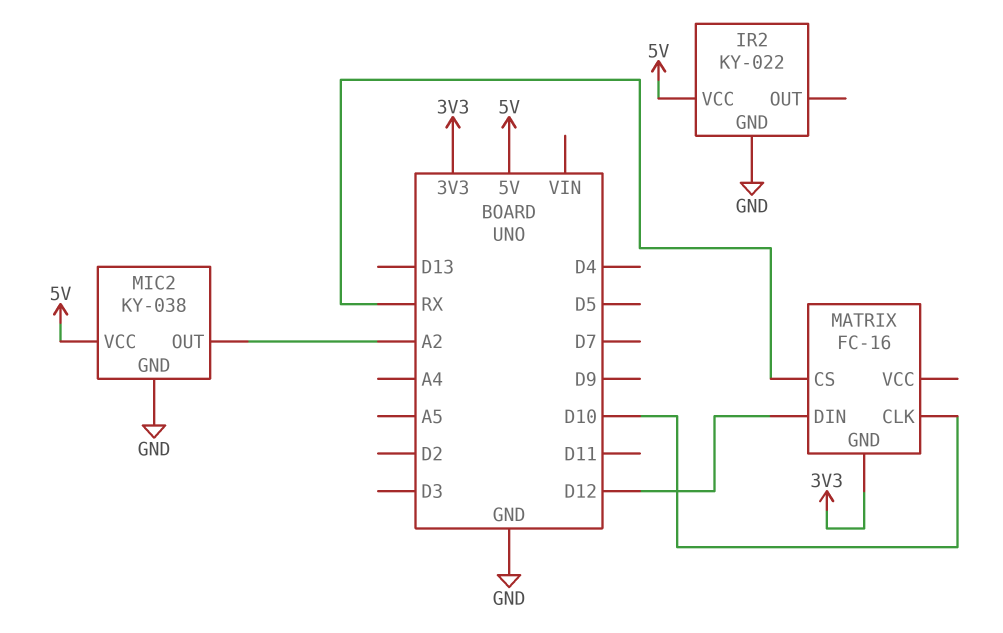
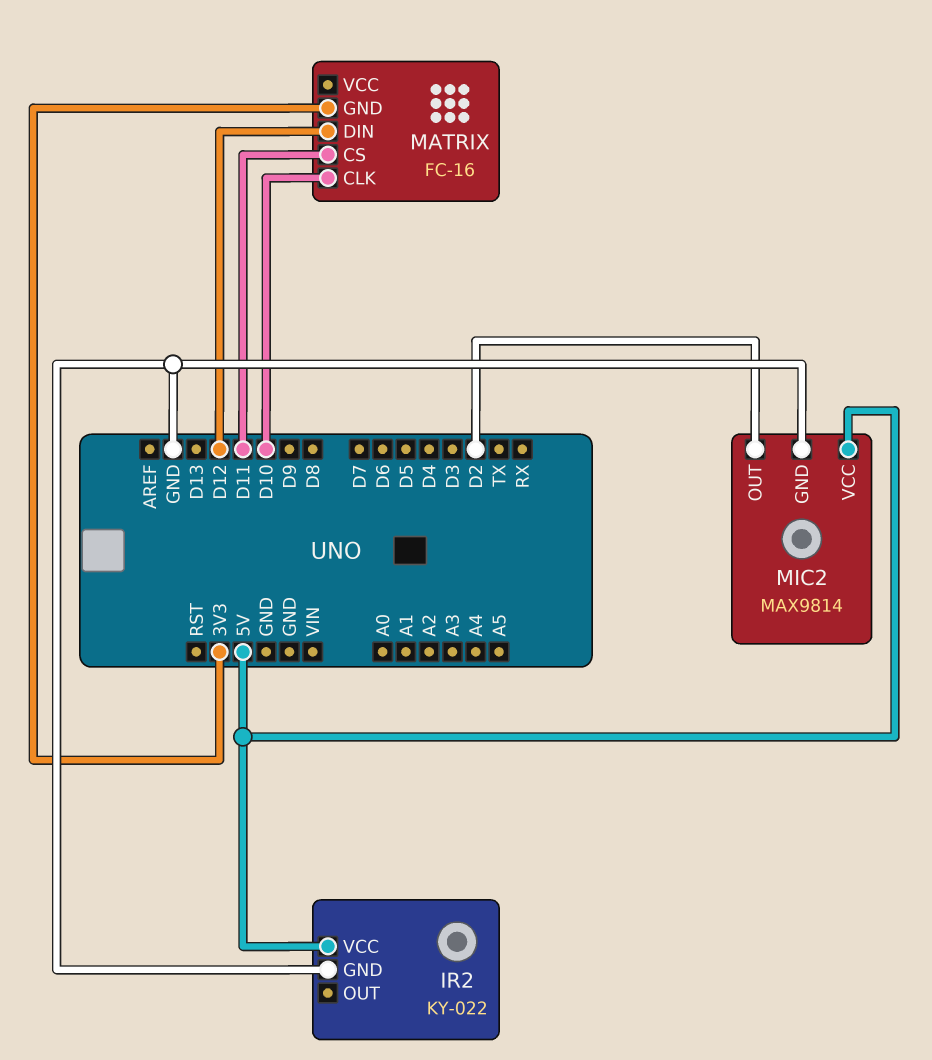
MATRIX pin CS: RX -> D11
MIC2: KY-038 -> MAX9814
MIC2 pin OUT: A2 -> D2

